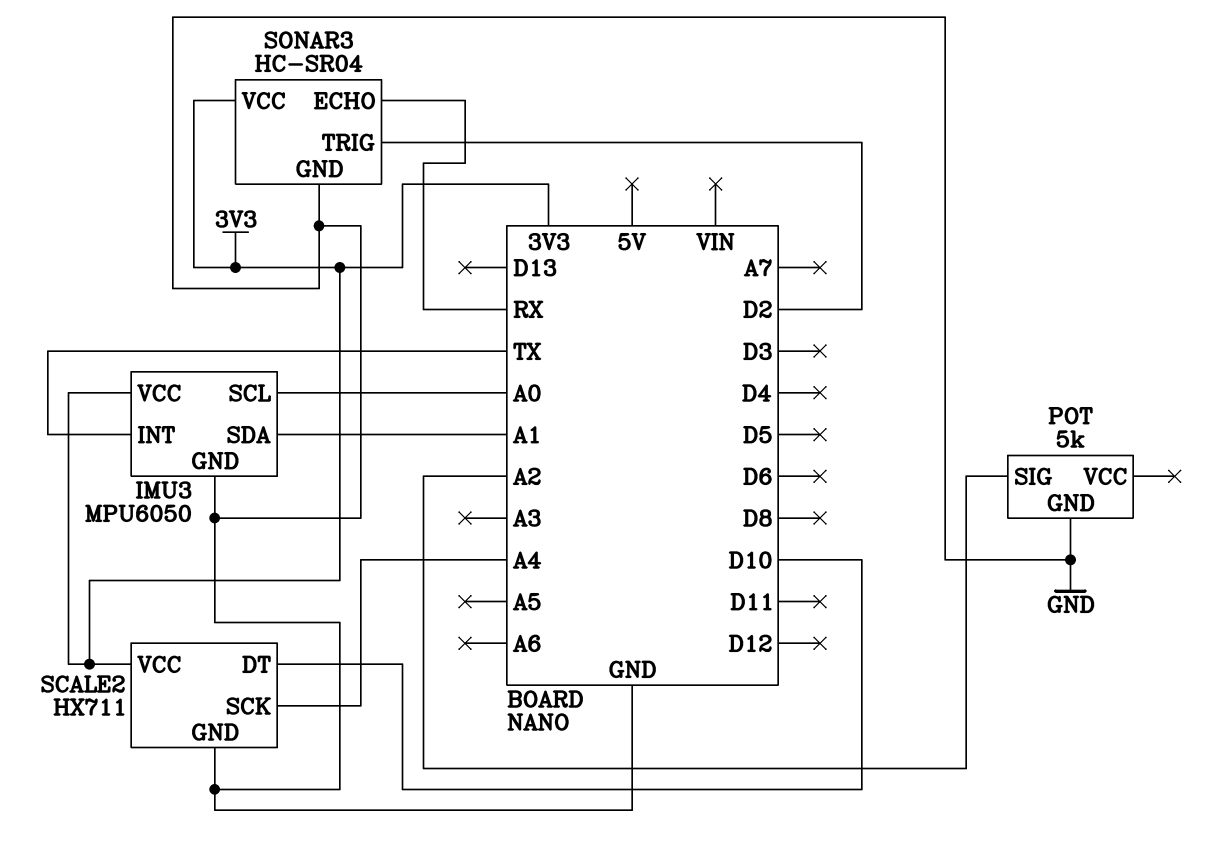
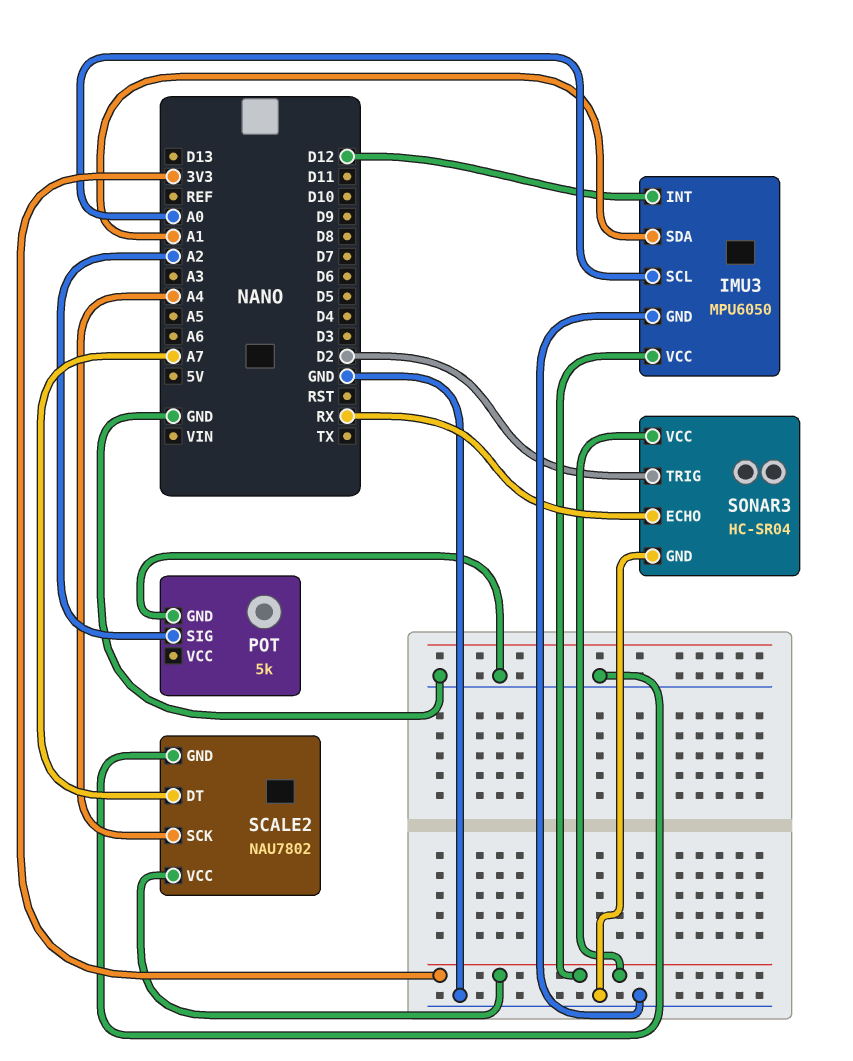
IMU3 pin INT: TX -> D12
SCALE2: HX711 -> NAU7802
SCALE2 pin DT: D10 -> A7

